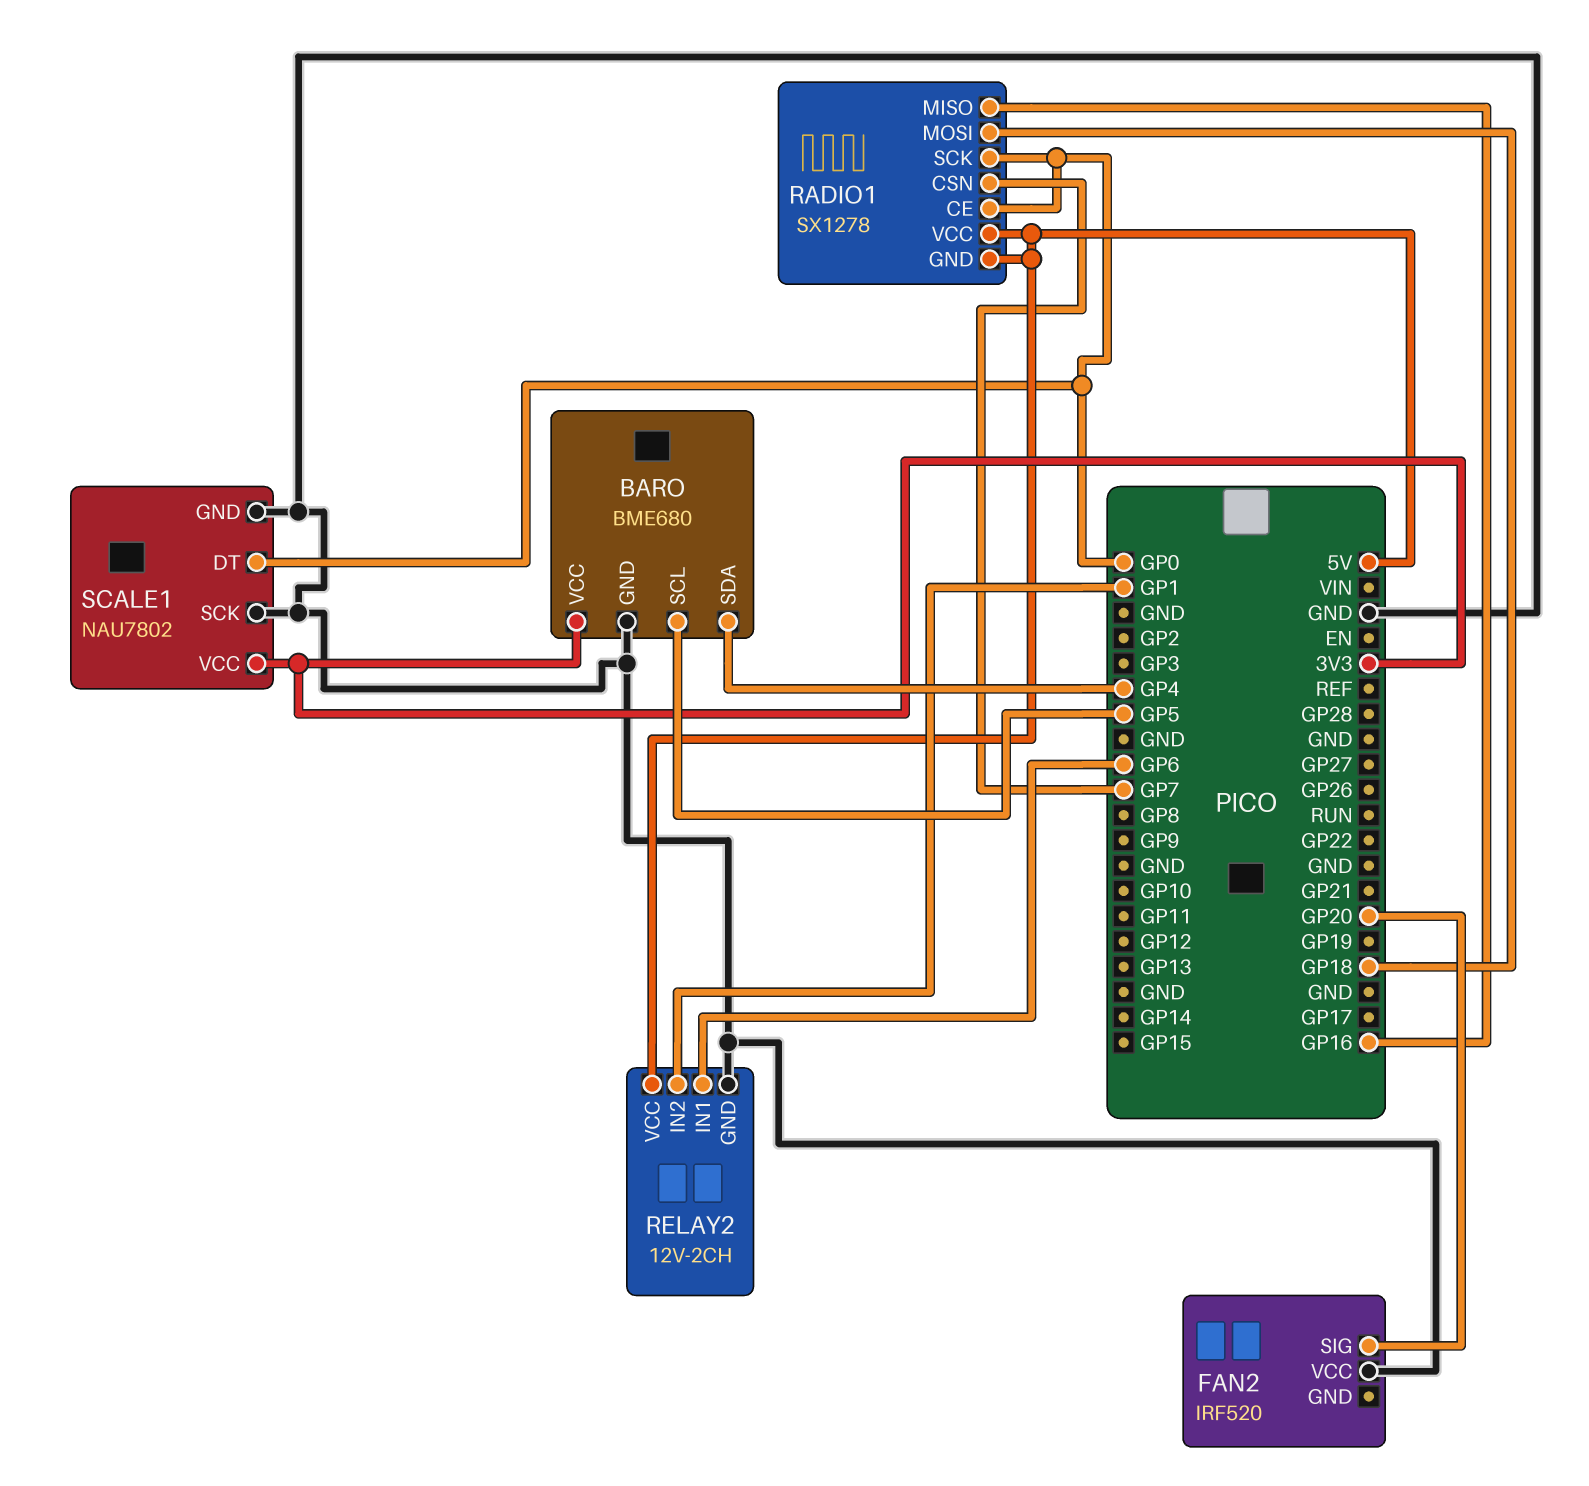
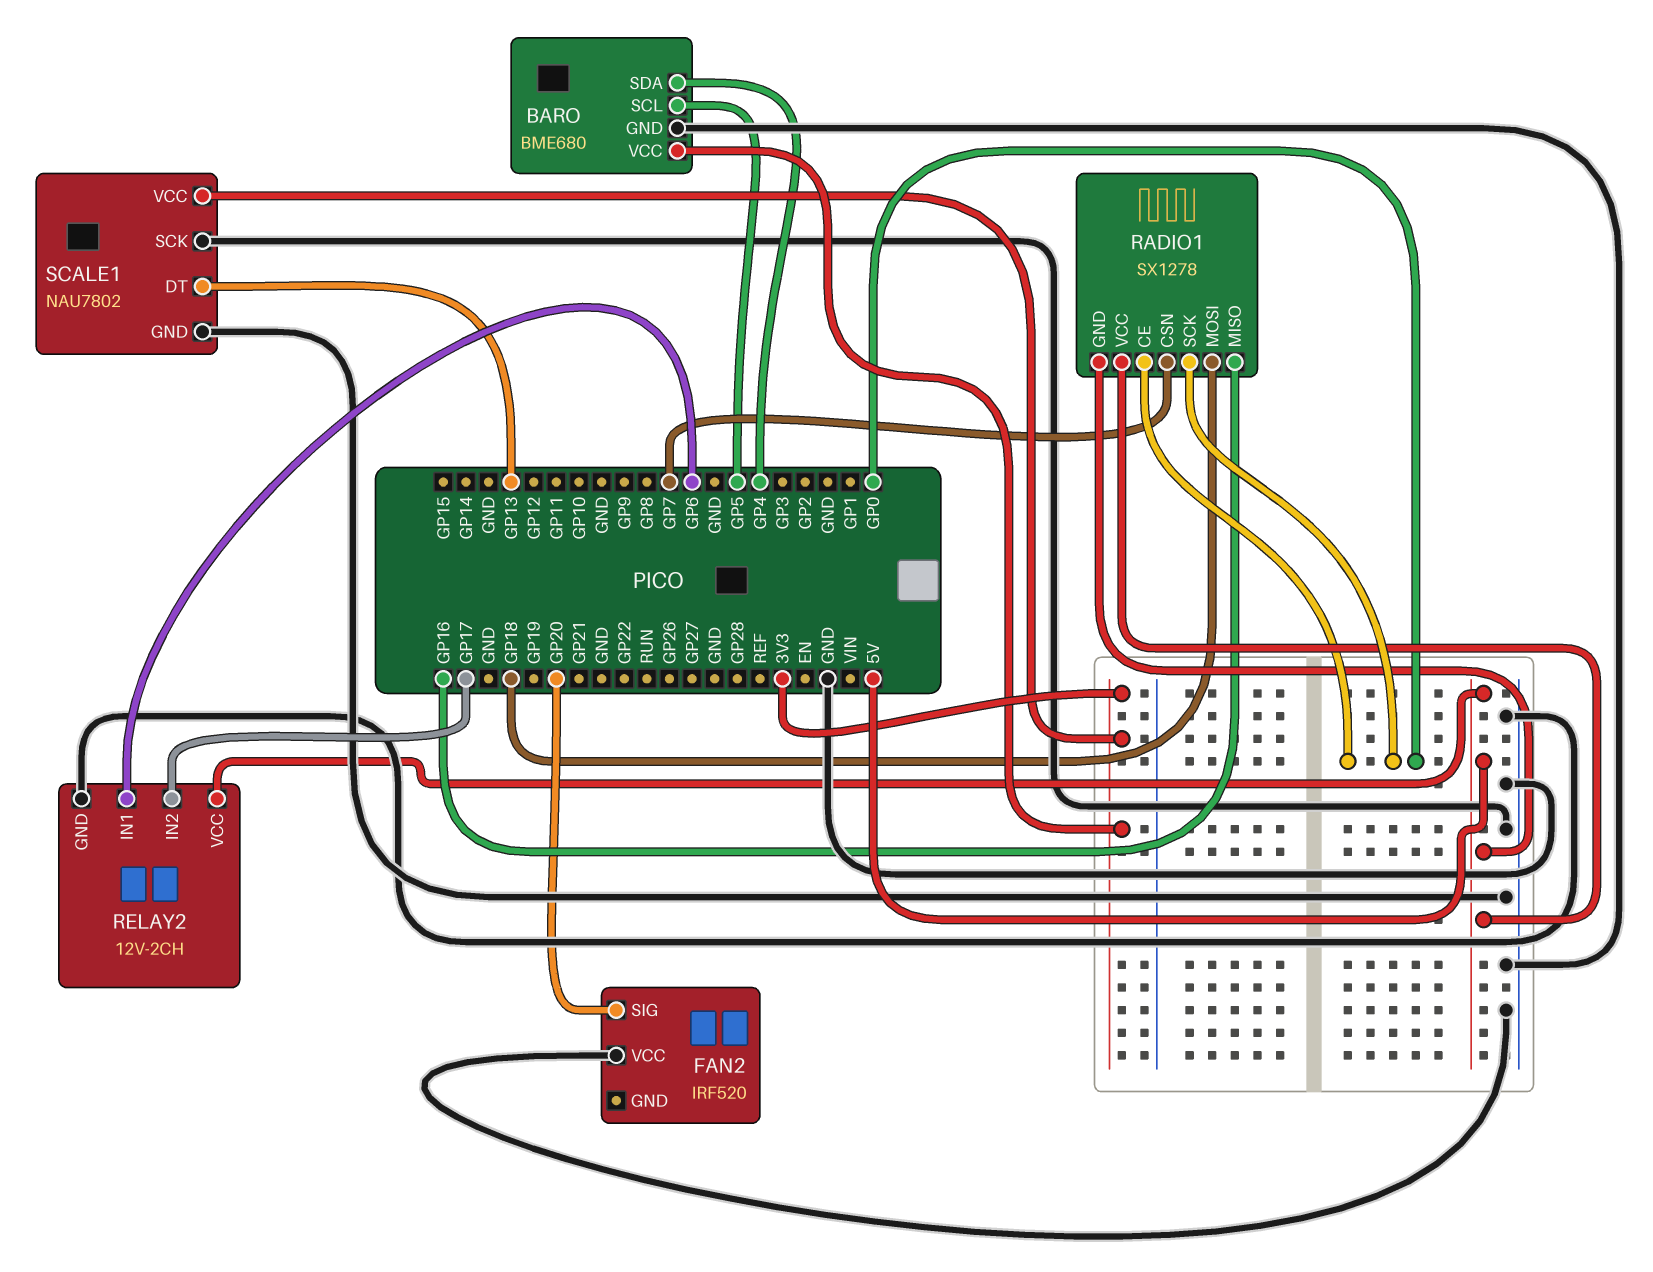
RELAY2 pin IN2: GP1 -> GP17
SCALE1 pin DT: GP0 -> GP13

